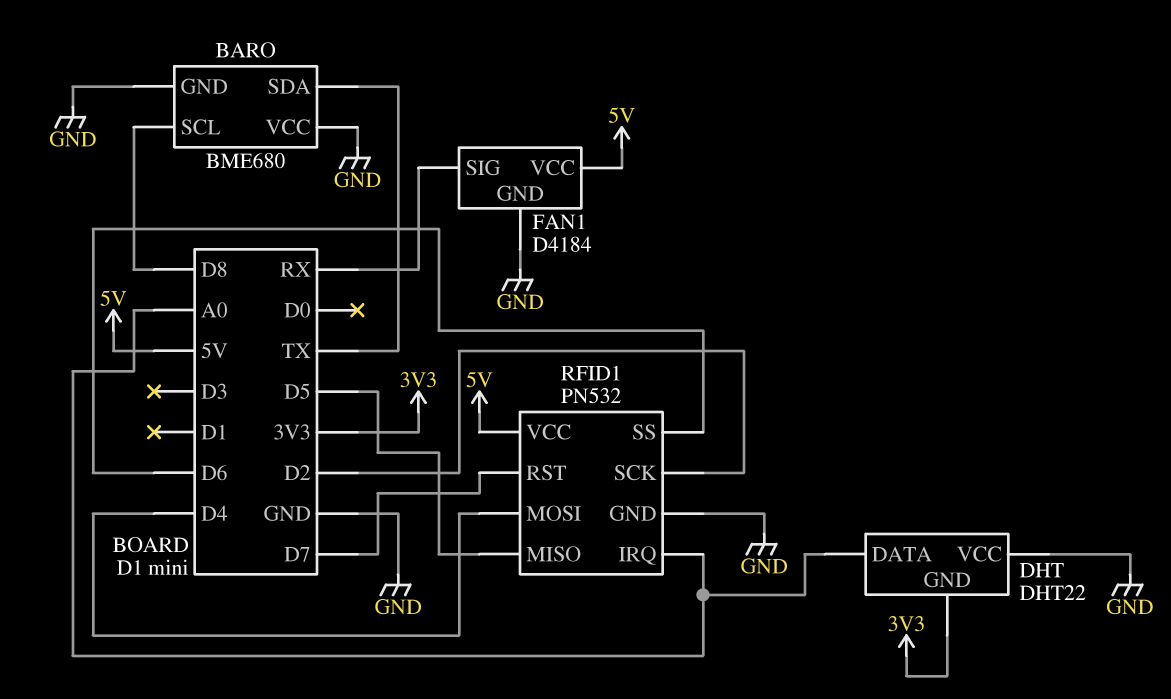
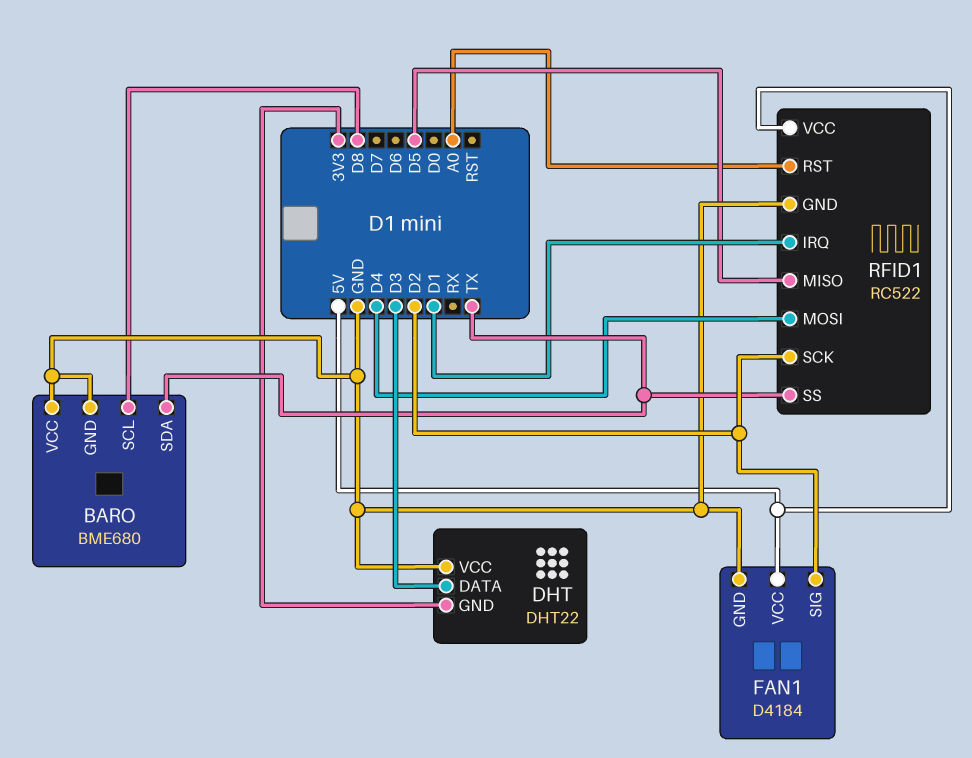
DHT pin DATA: A0 -> D3
FAN1 pin SIG: RX -> D2
RFID1: PN532 -> RC522
RFID1 pin IRQ: A0 -> D1
RFID1 pin RST: D7 -> A0
RFID1 pin SS: D6 -> TX

